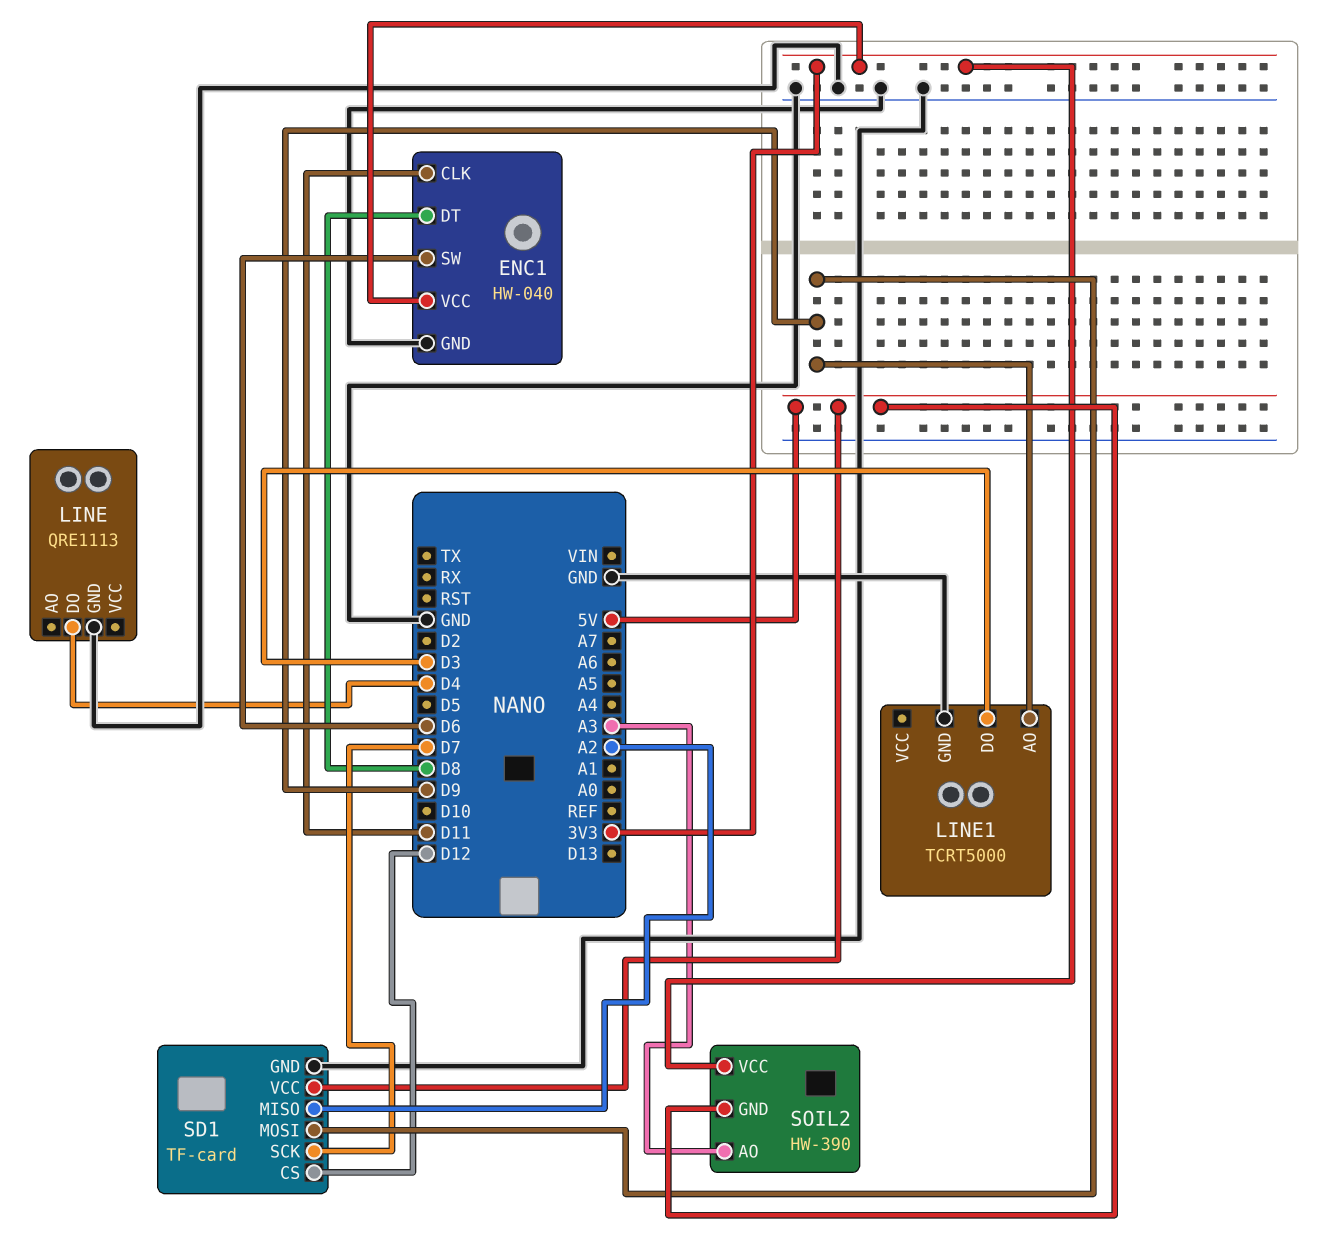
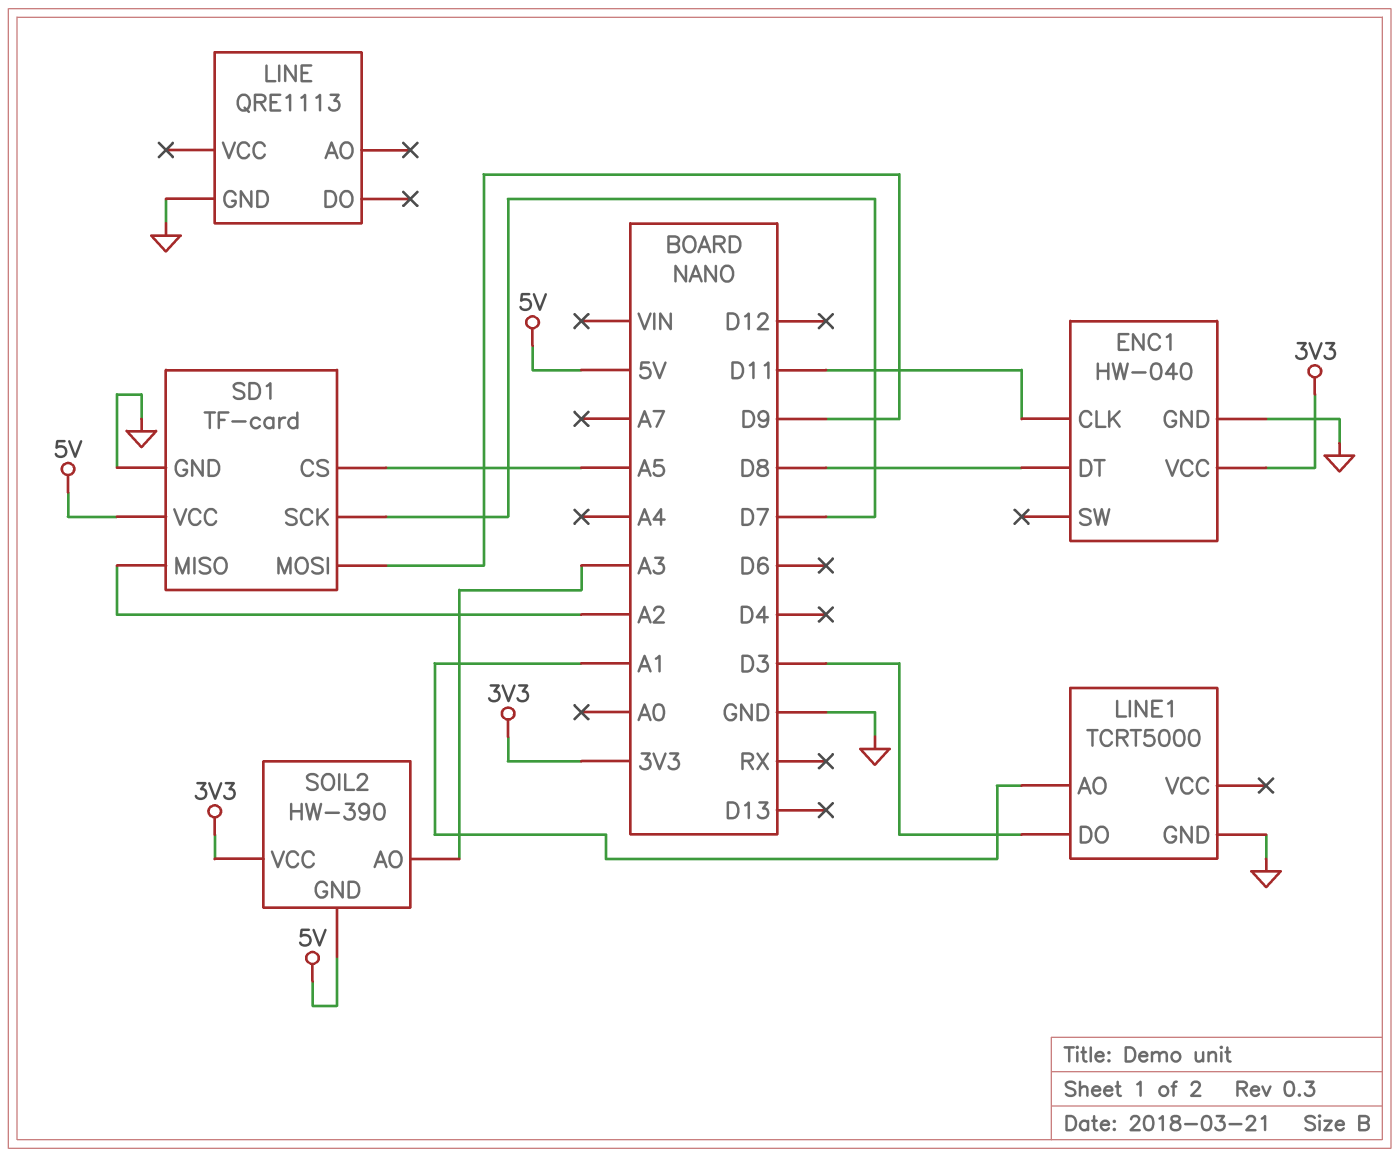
ENC1 pin SW: D6 -> none
LINE pin DO: D4 -> none
LINE1 pin AO: D9 -> A1
SD1 pin CS: D12 -> A5

